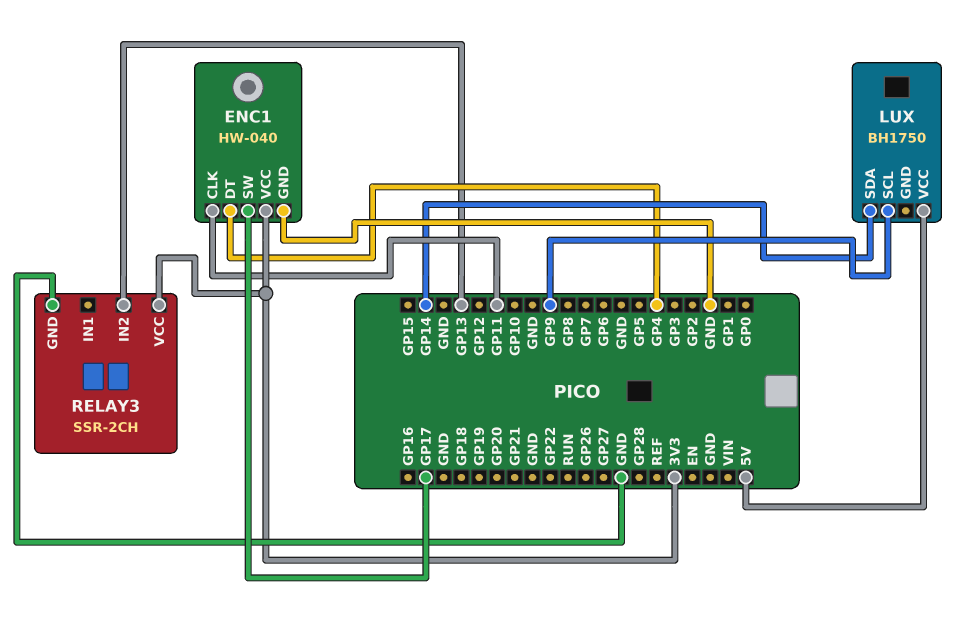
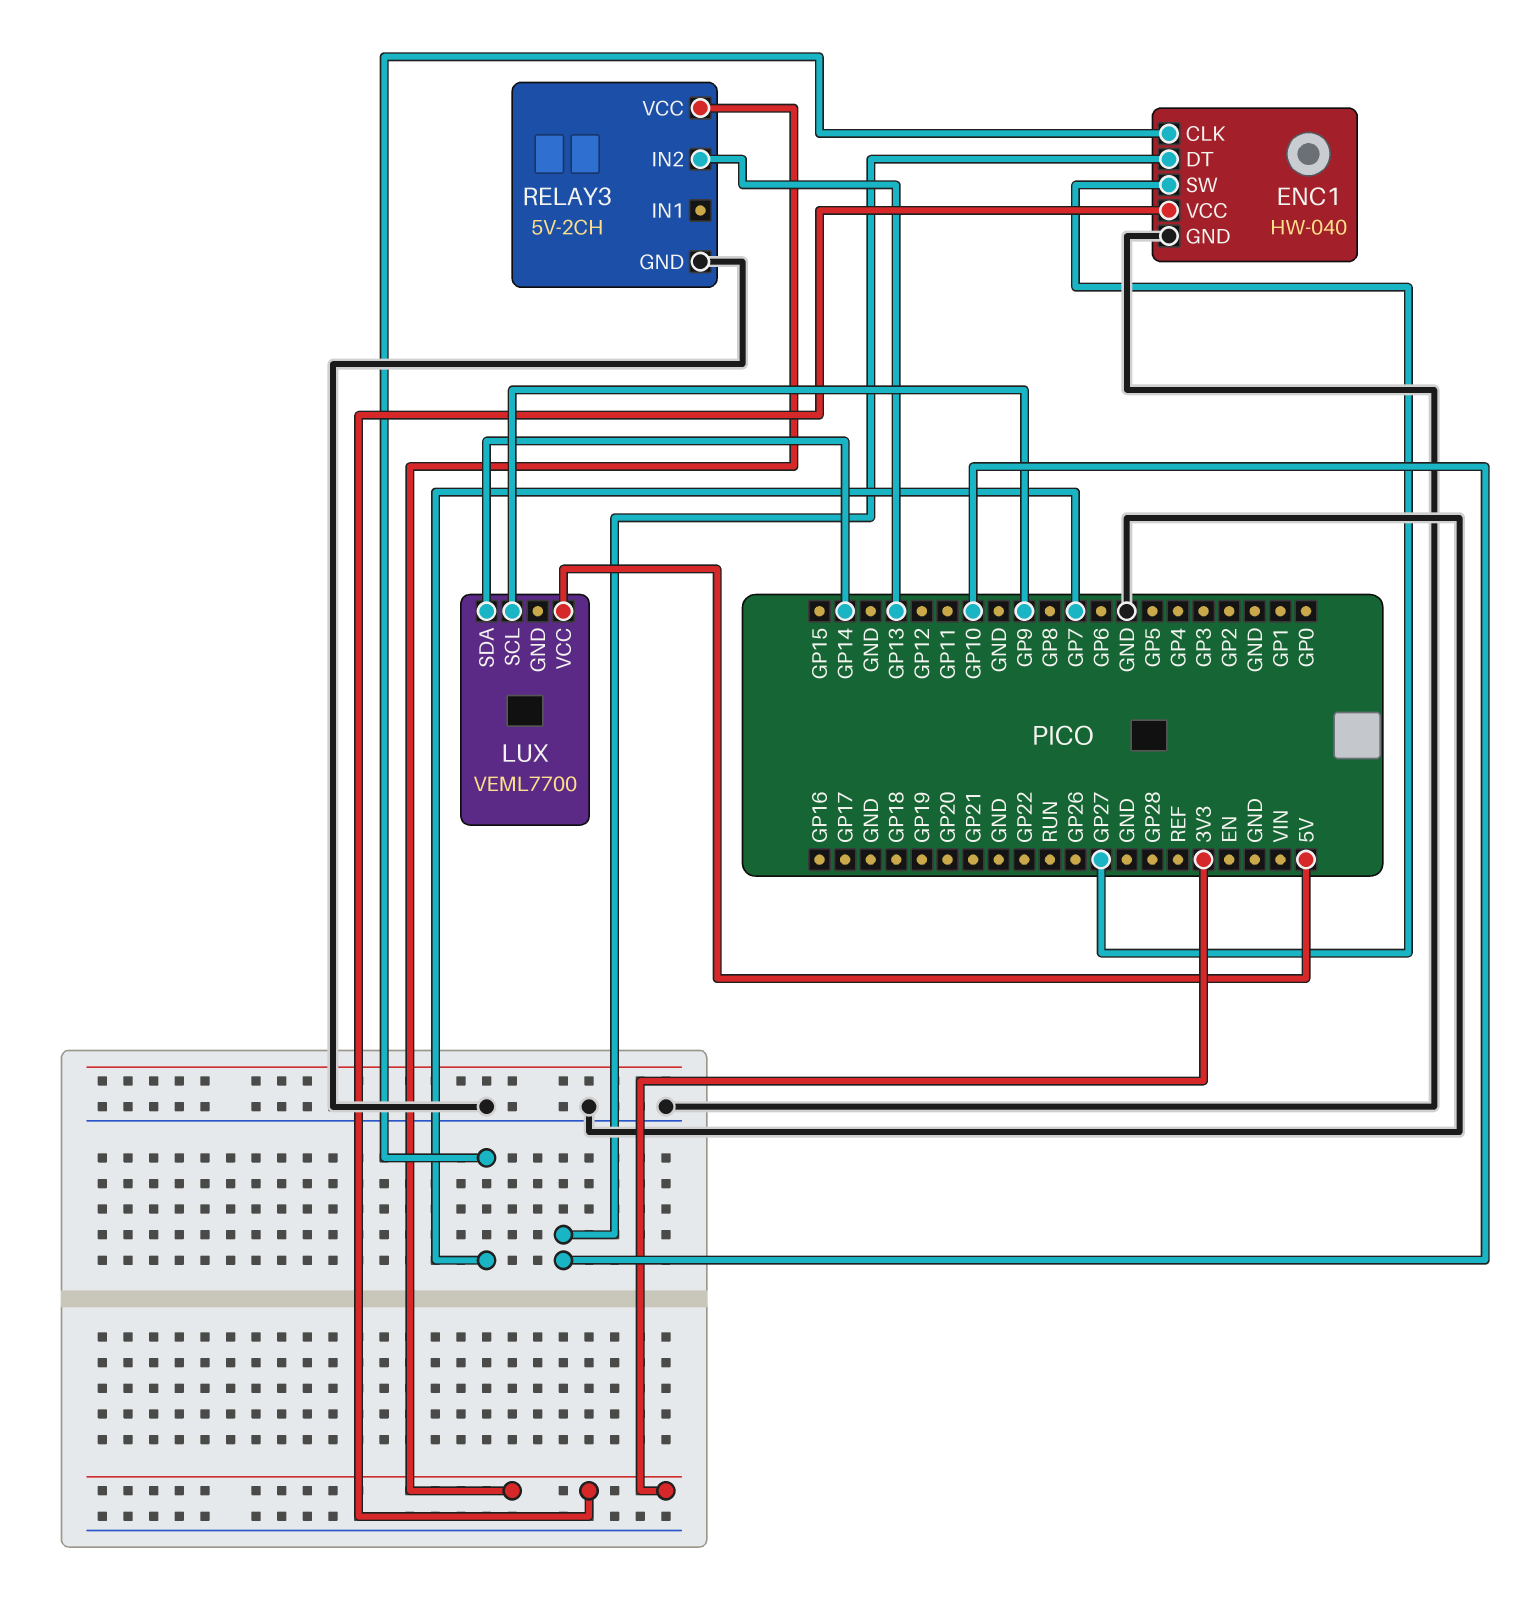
ENC1 pin CLK: GP11 -> GP7
ENC1 pin DT: GP4 -> GP10
ENC1 pin SW: GP17 -> GP27
LUX: BH1750 -> VEML7700
RELAY3: SSR-2CH -> 5V-2CH

